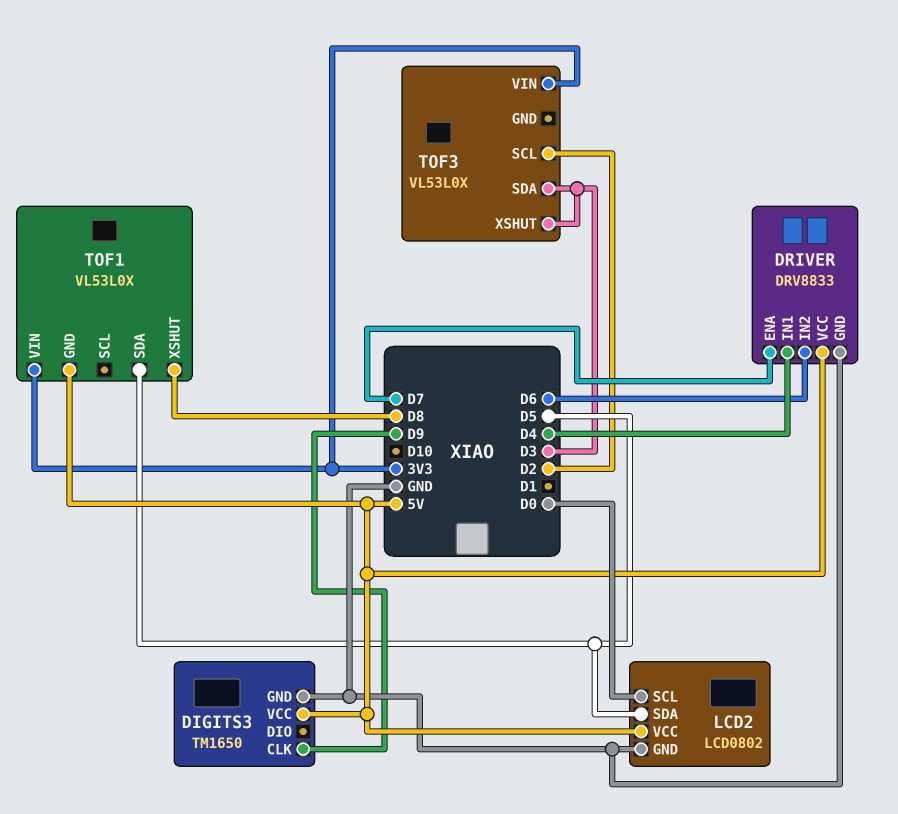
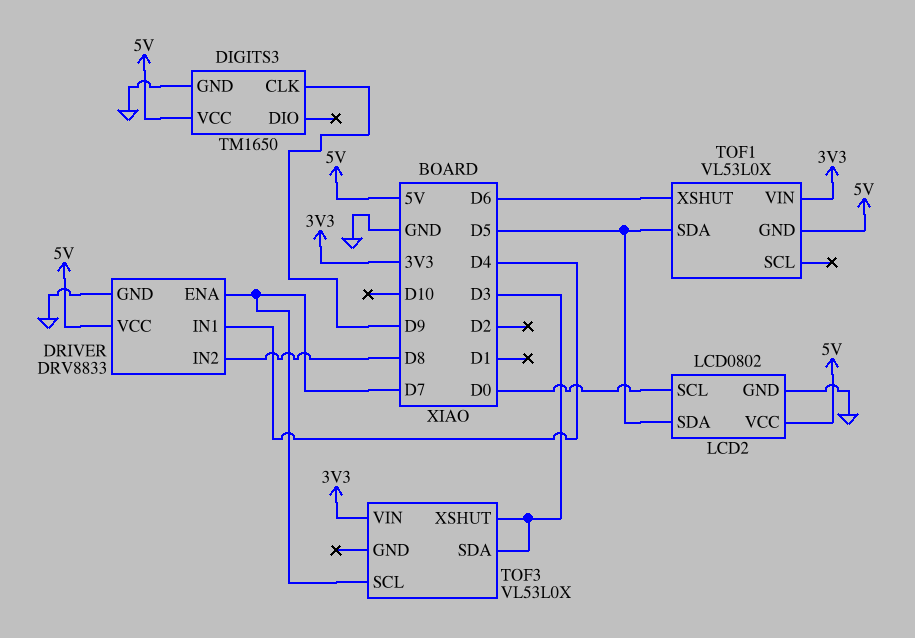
DRIVER pin IN2: D6 -> D8
TOF1 pin XSHUT: D8 -> D6
TOF3 pin SCL: D2 -> D7

